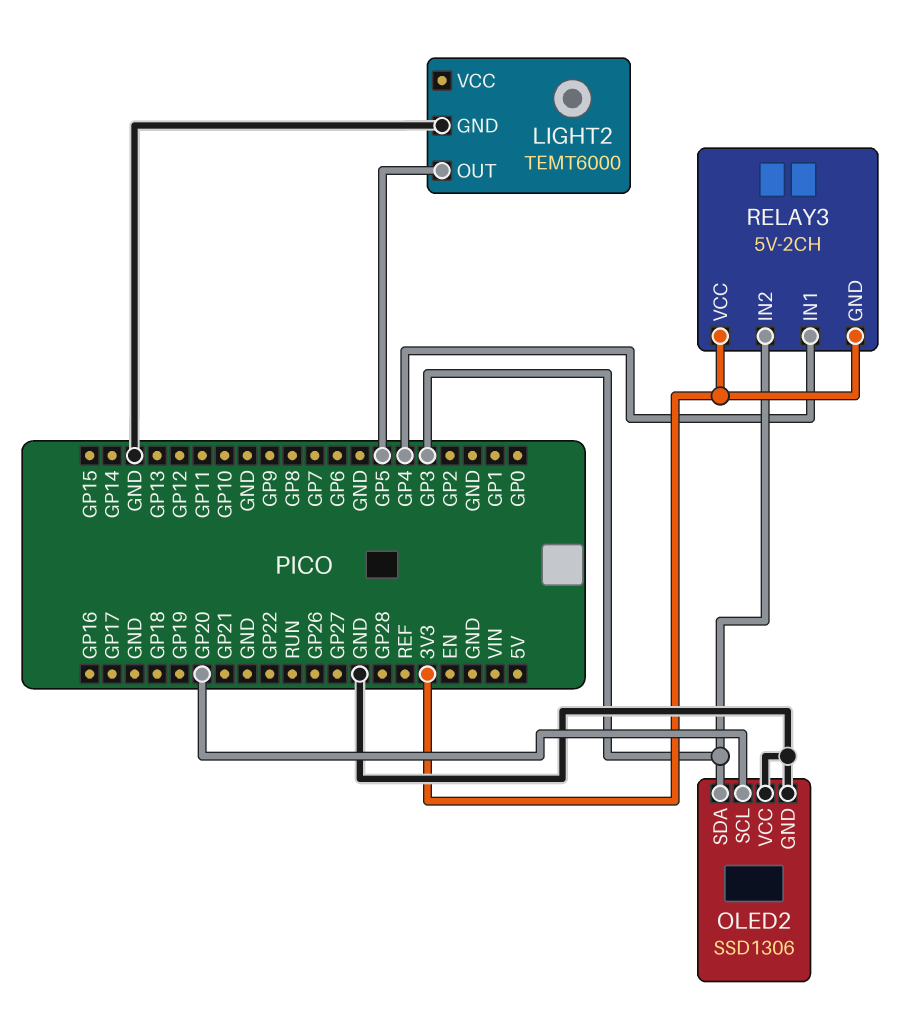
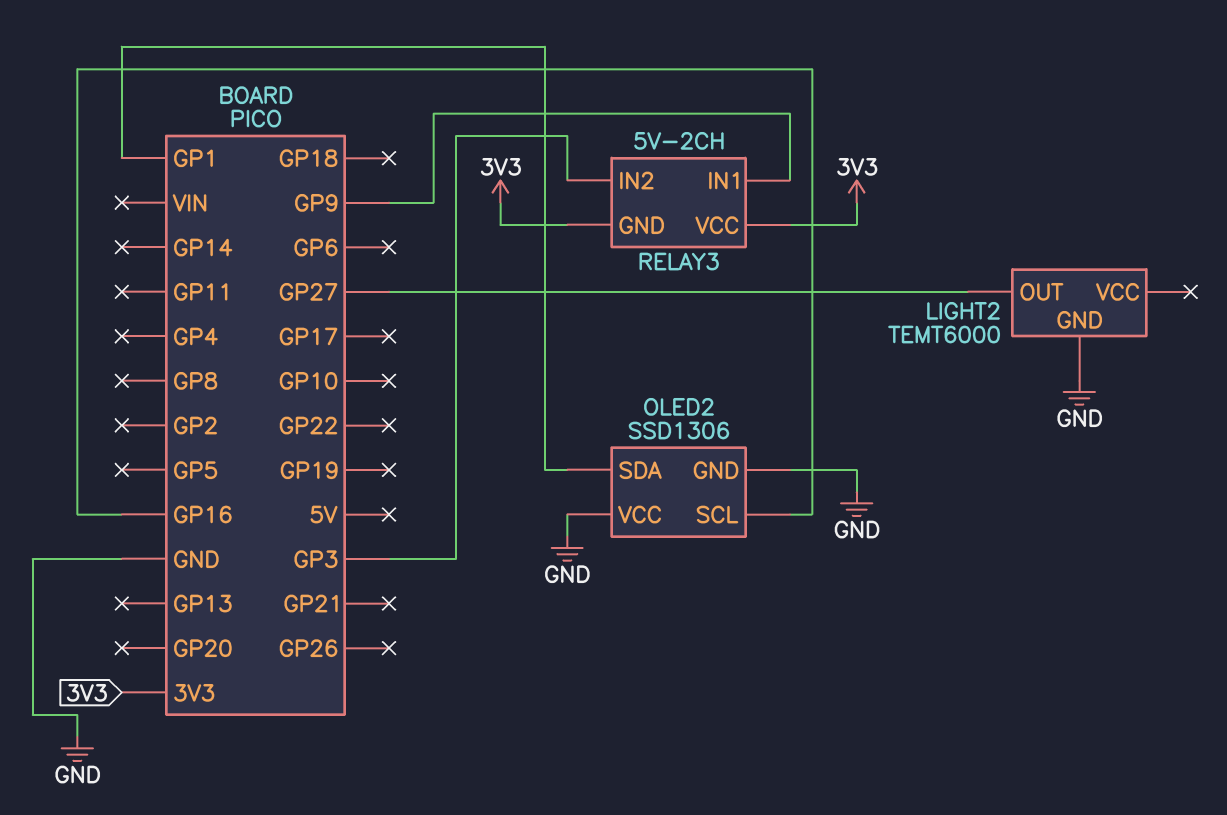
LIGHT2 pin OUT: GP5 -> GP27
OLED2 pin SCL: GP20 -> GP16
OLED2 pin SDA: GP3 -> GP1
RELAY3 pin IN1: GP4 -> GP9

